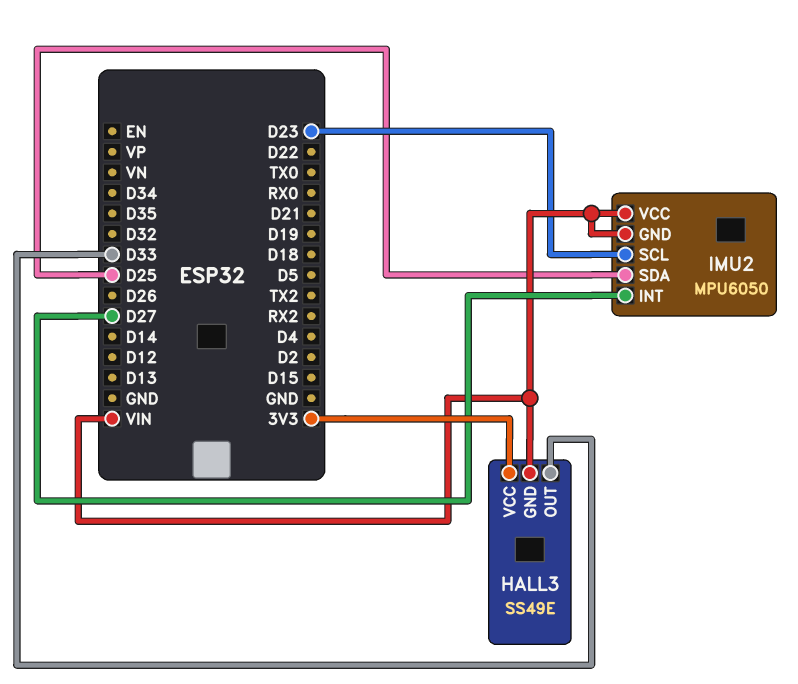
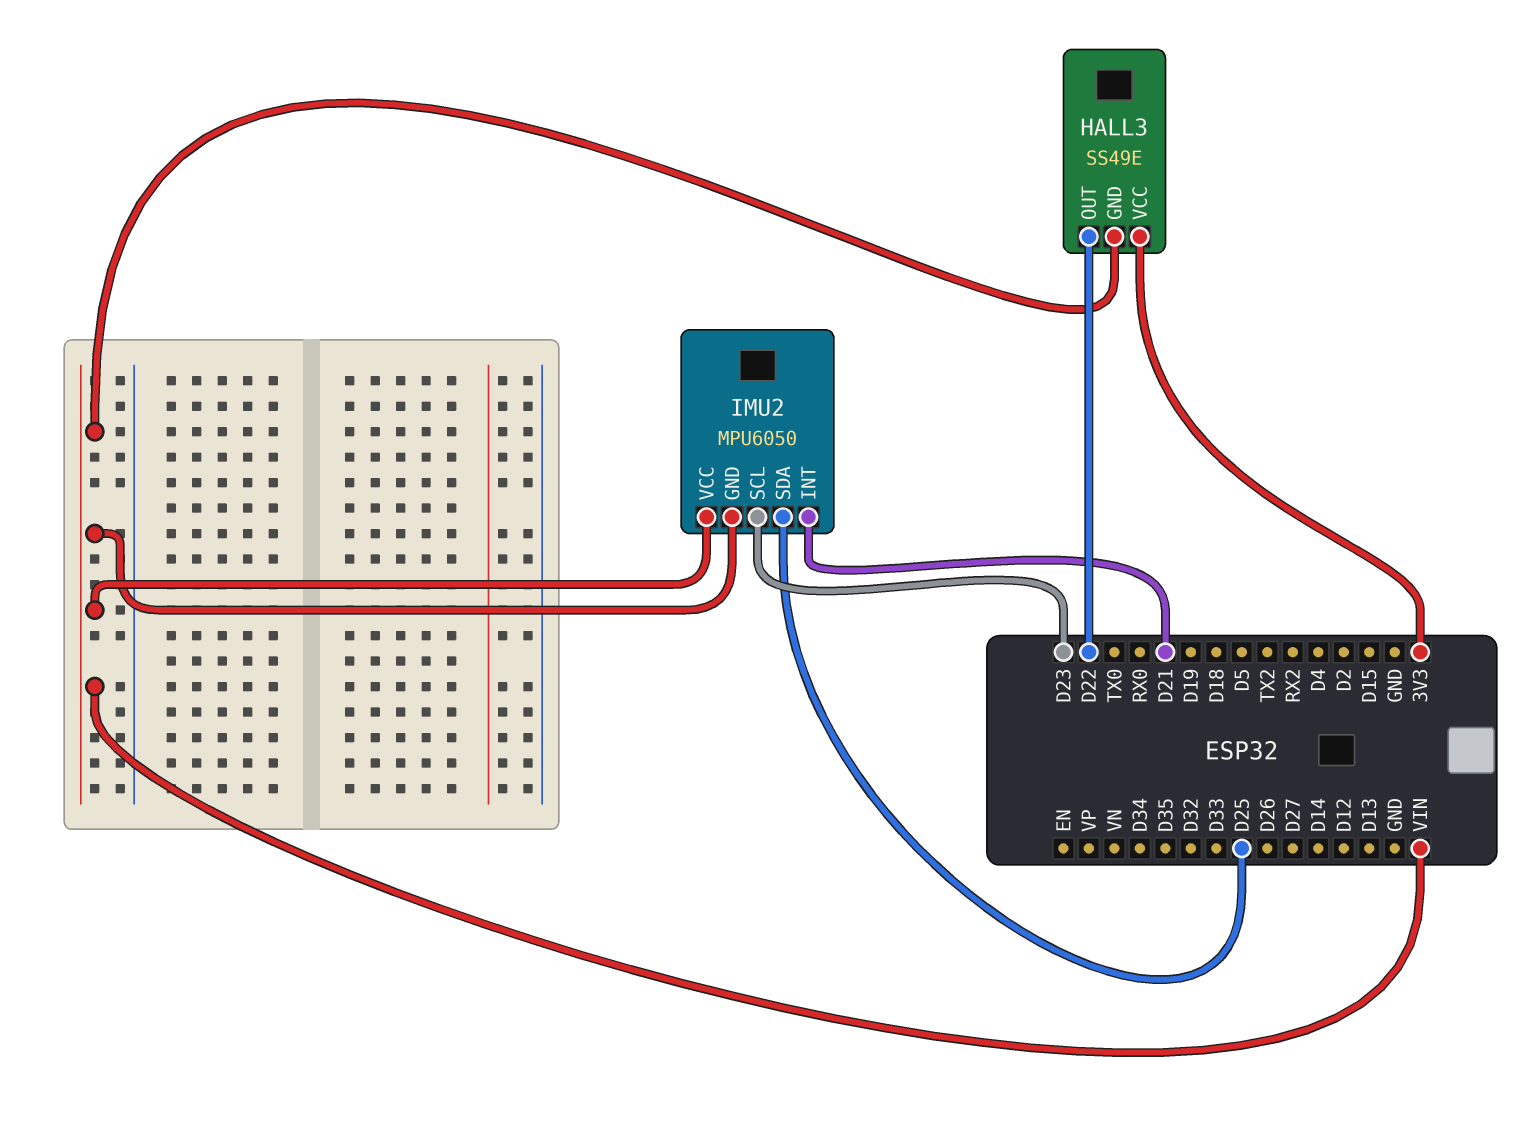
HALL3 pin OUT: D33 -> D22
IMU2 pin INT: D27 -> D21

